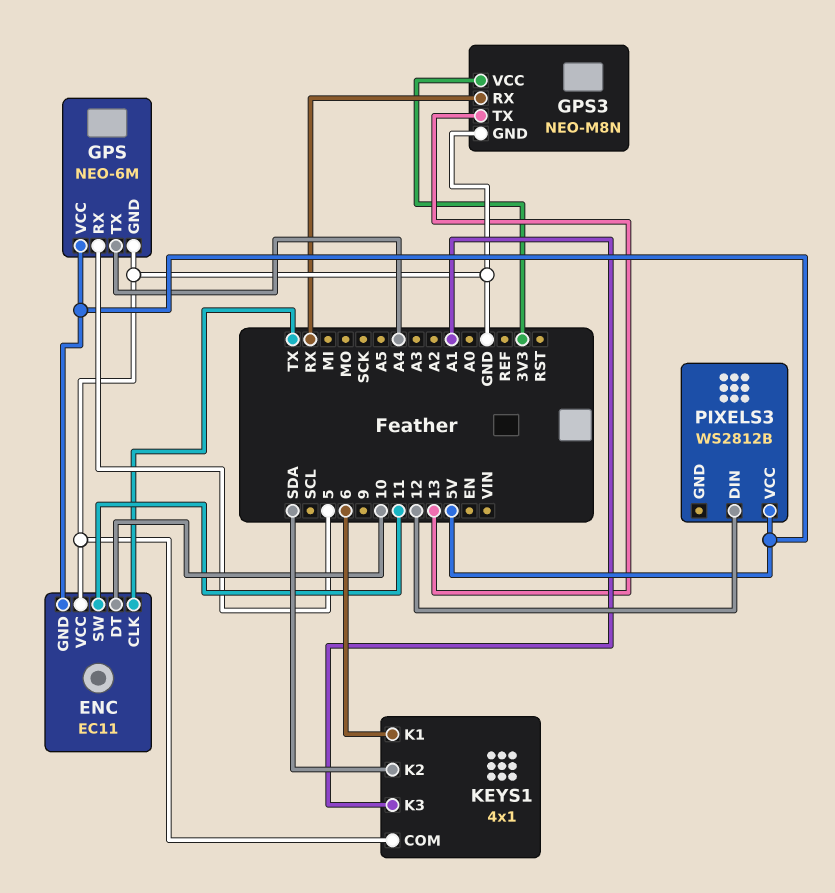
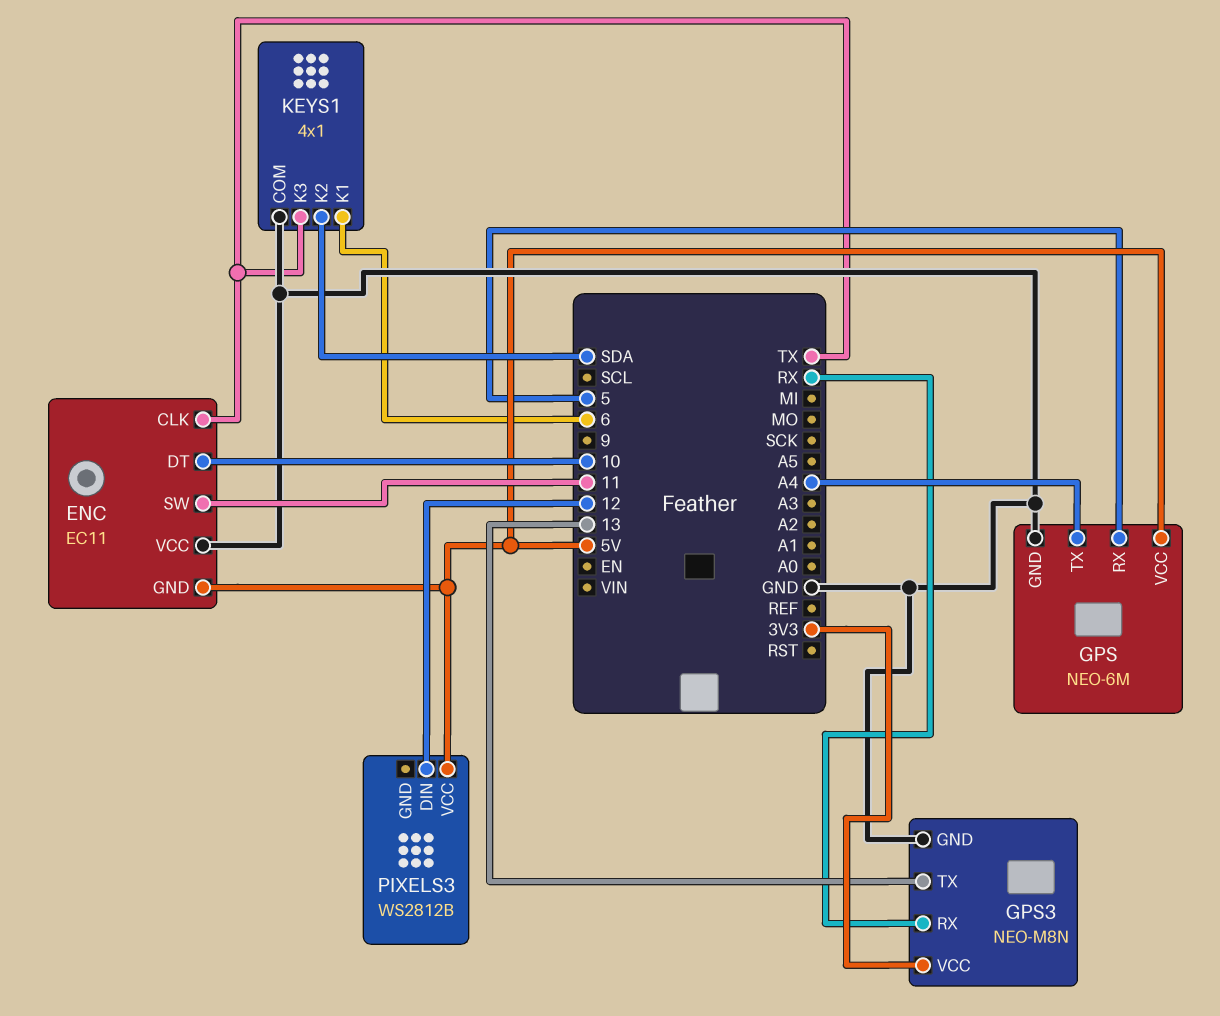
KEYS1 pin K3: A1 -> TX

